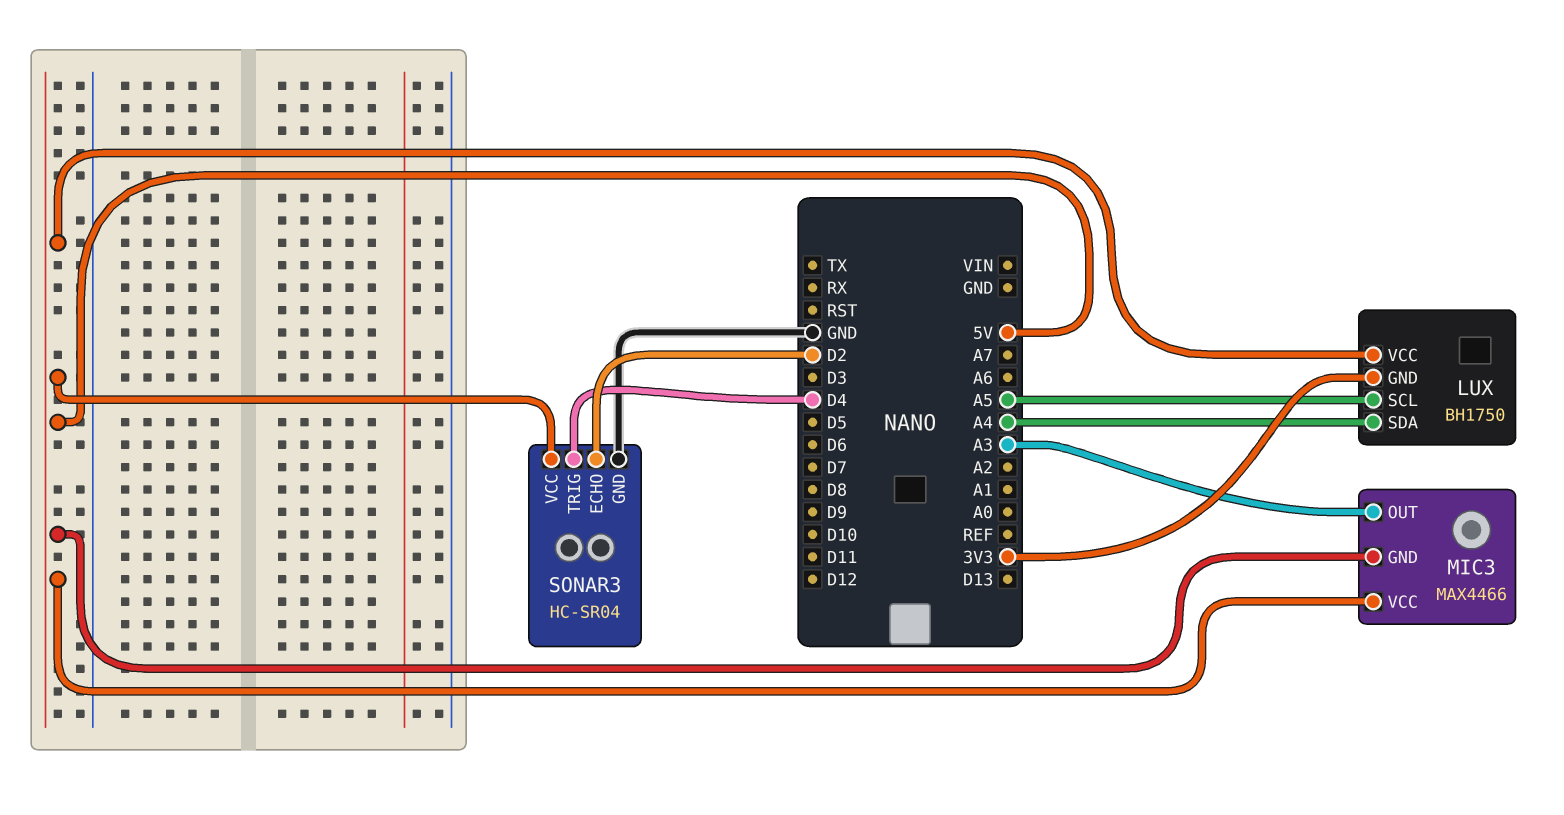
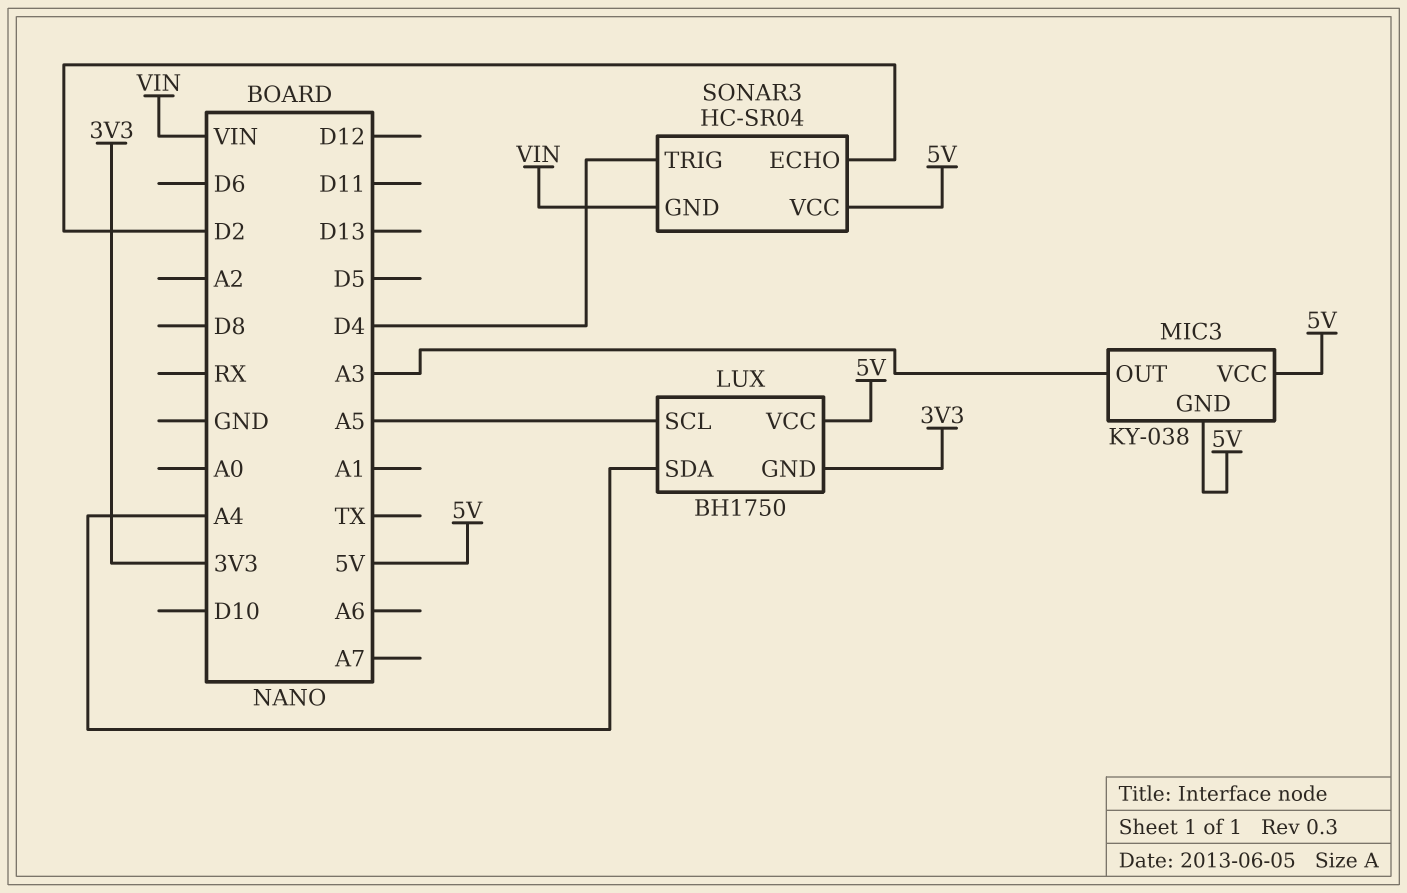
MIC3: MAX4466 -> KY-038
SONAR3 pin GND: GND -> VIN

